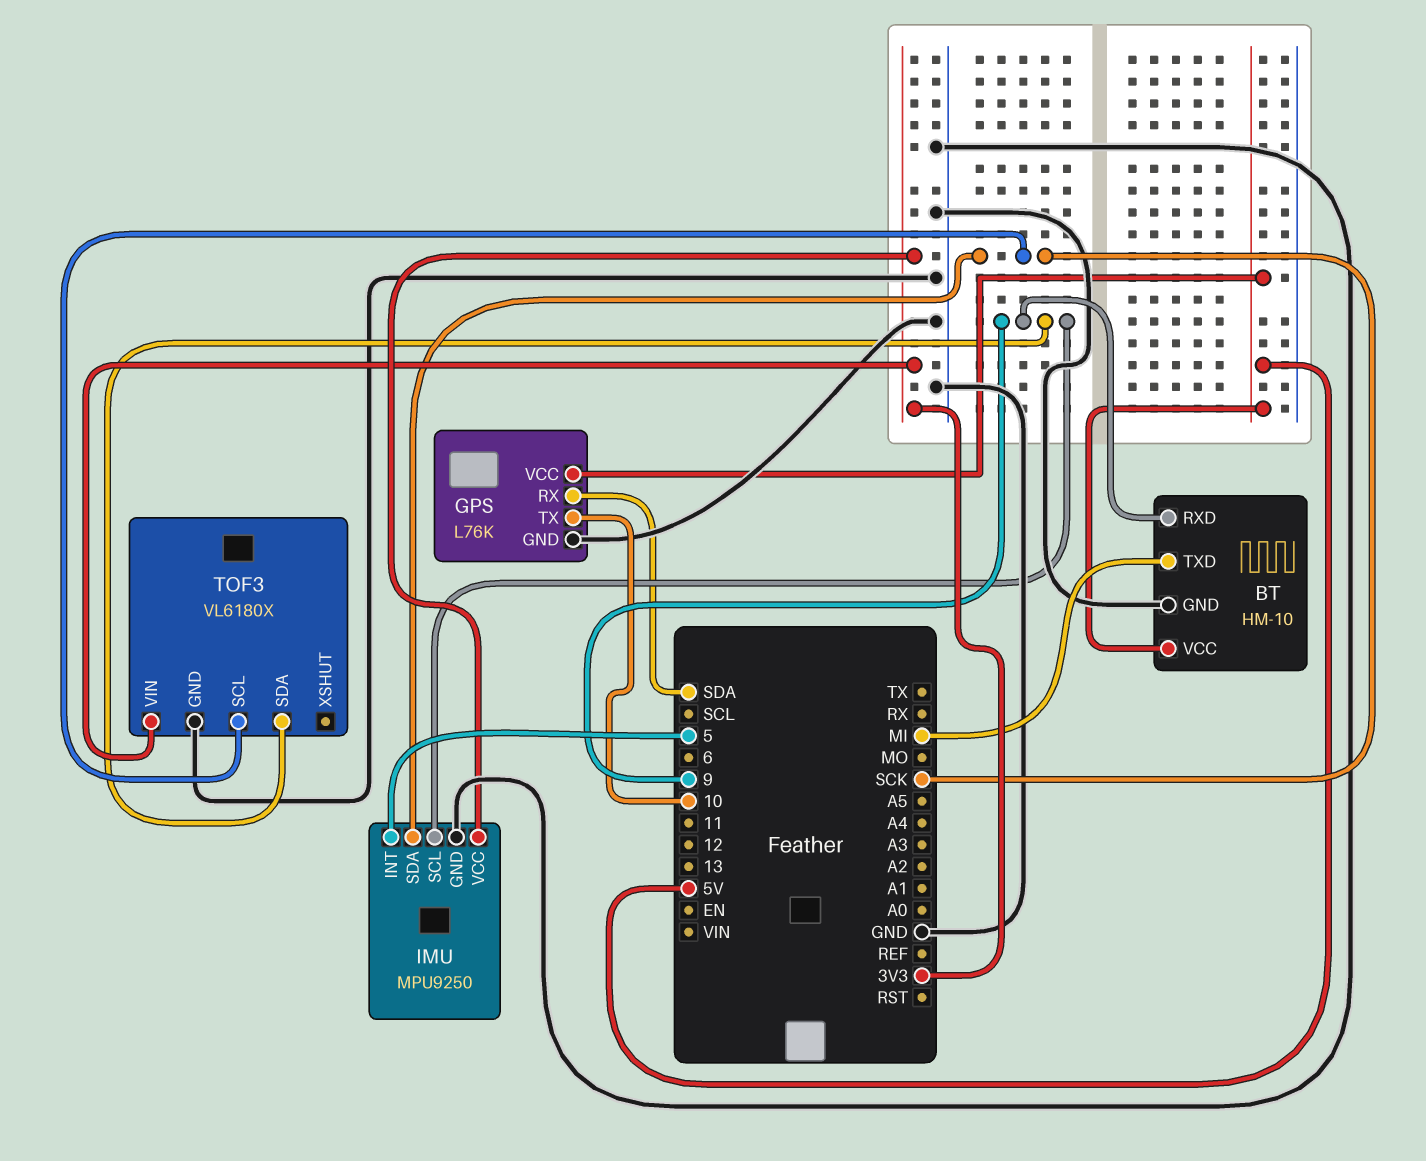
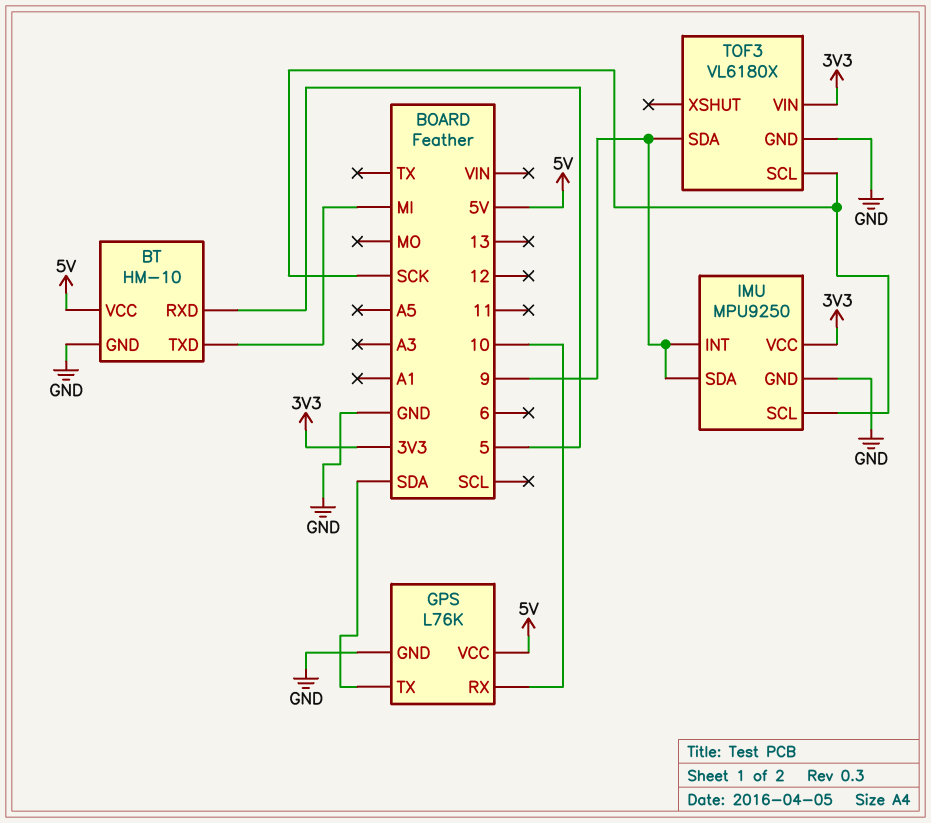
BT pin RXD: 9 -> 5
GPS pin RX: SDA -> 10
GPS pin TX: 10 -> SDA
IMU pin INT: 5 -> 9
IMU pin SCL: 9 -> SCK
IMU pin SDA: SCK -> 9

